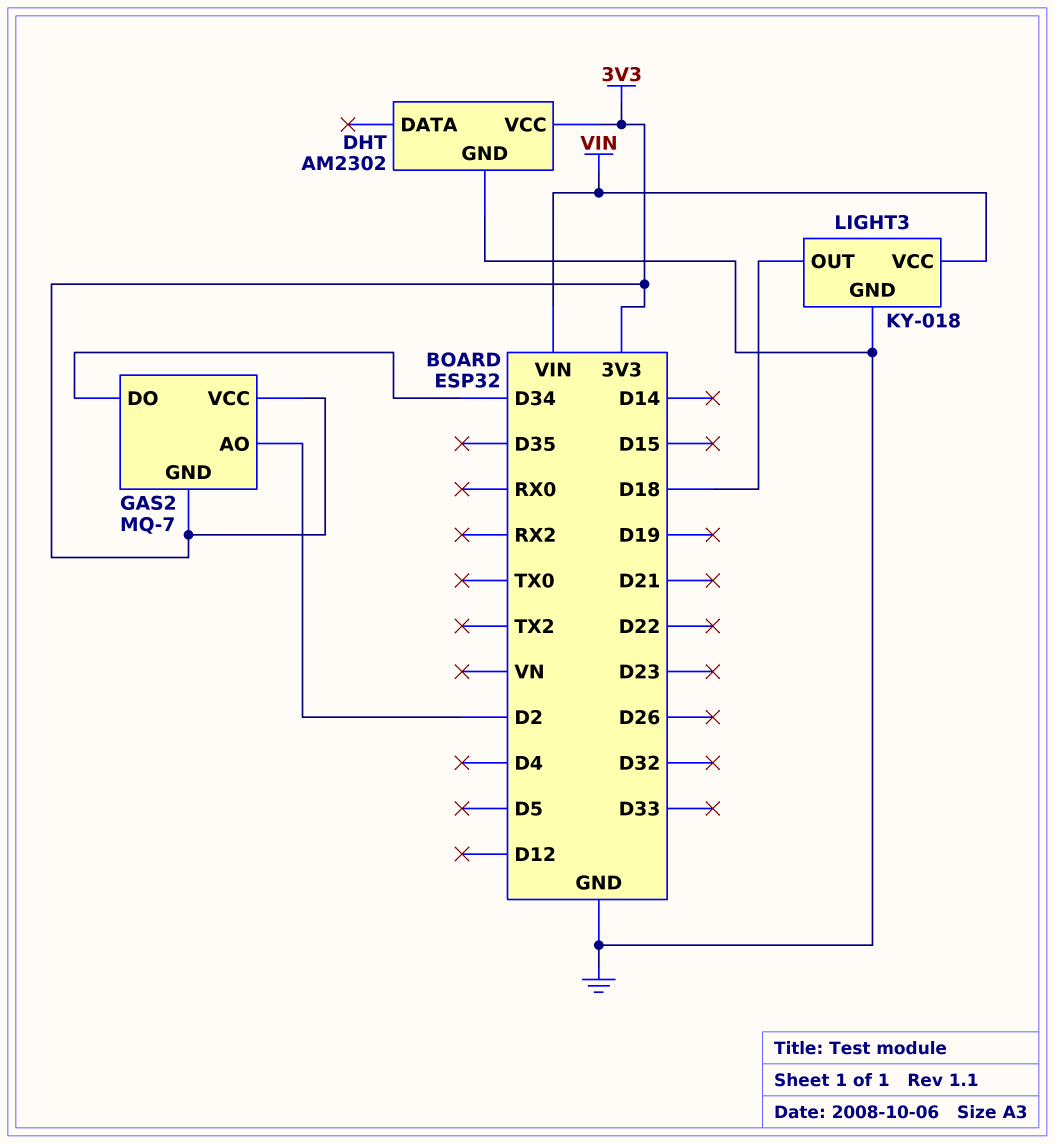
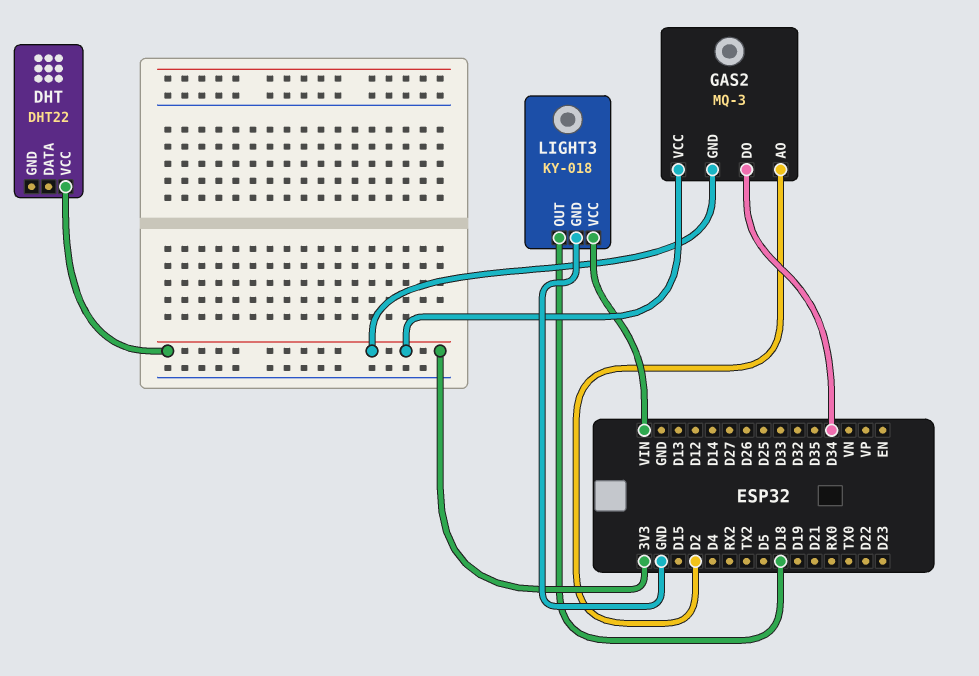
DHT: AM2302 -> DHT22
DHT pin GND: GND -> none
GAS2: MQ-7 -> MQ-3

